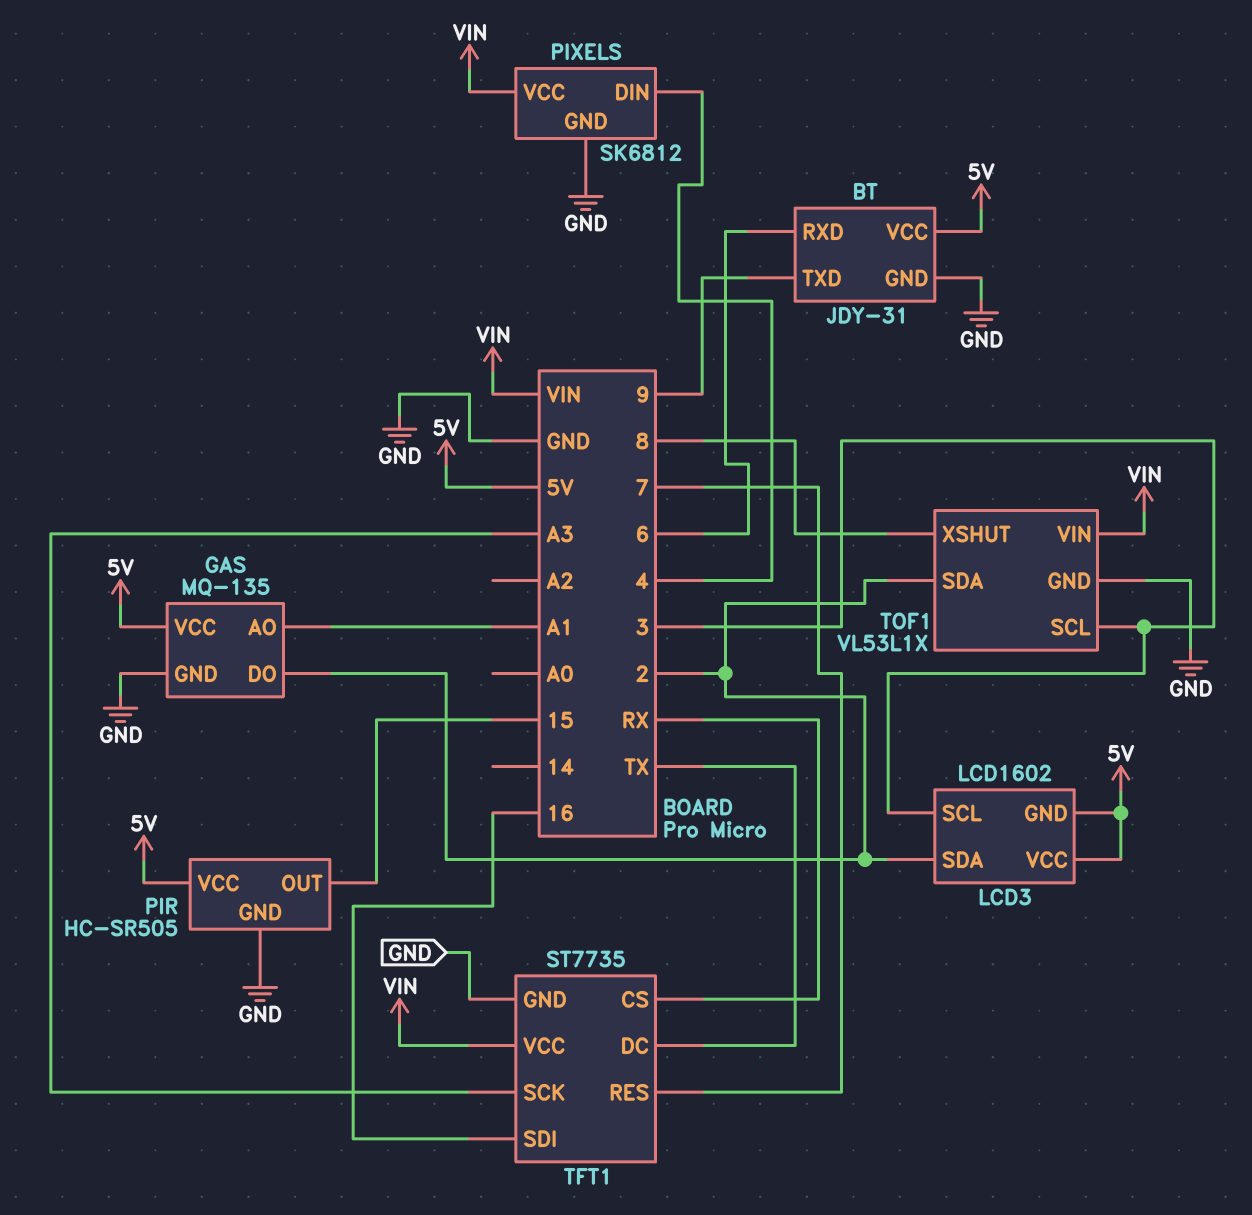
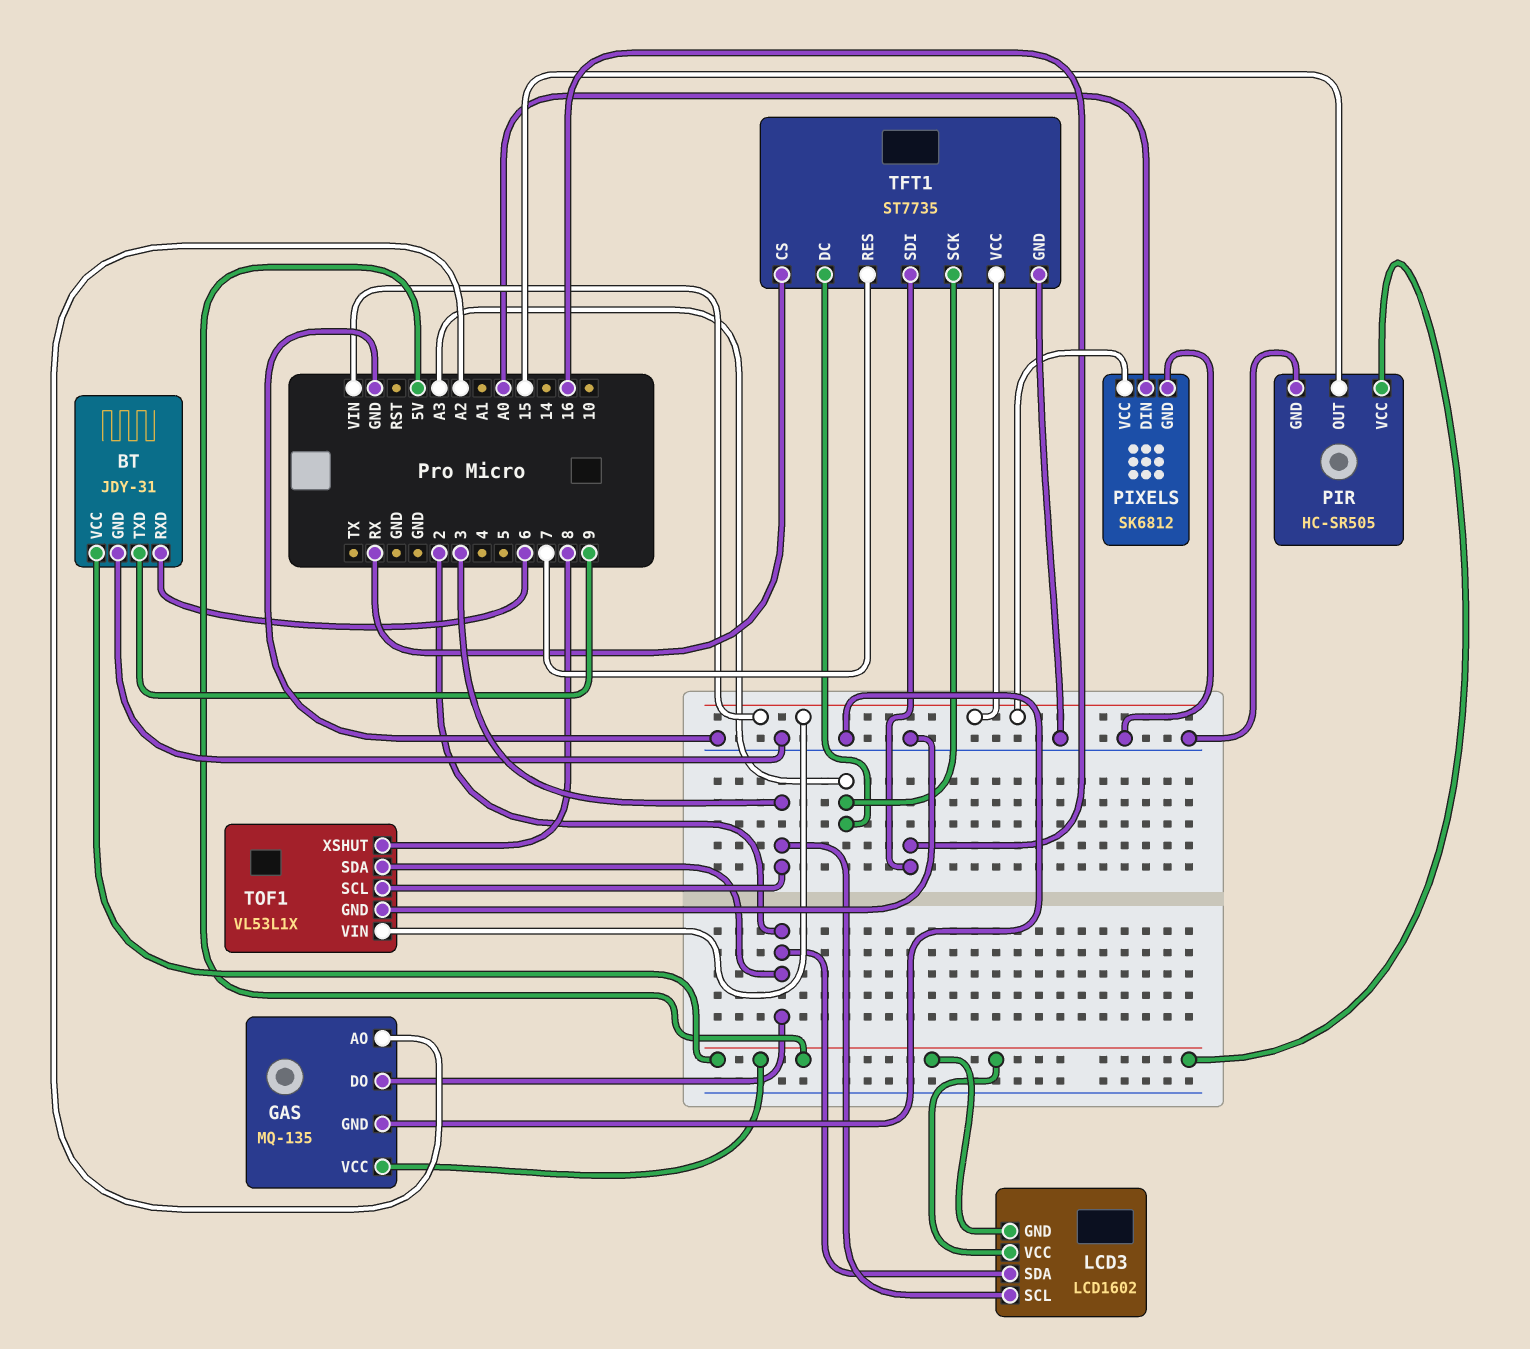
GAS pin AO: A1 -> A2
PIXELS pin DIN: 4 -> A0
TFT1 pin DC: TX -> A3

